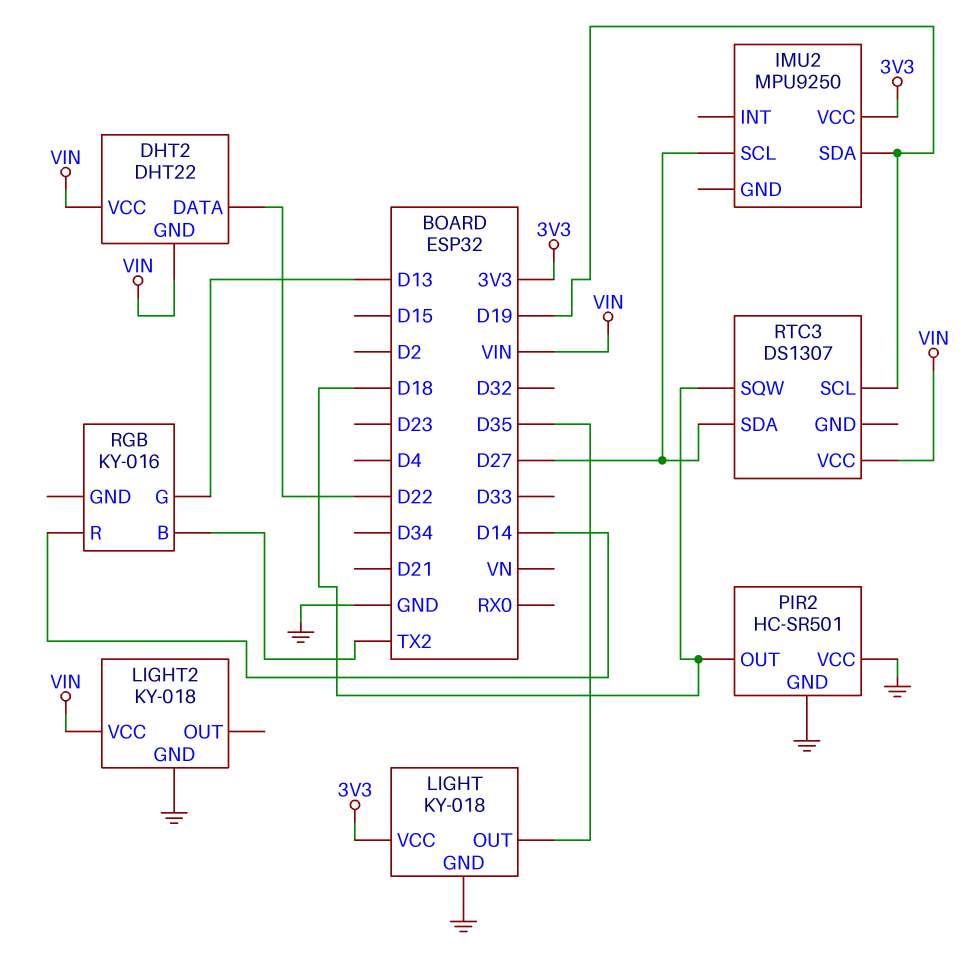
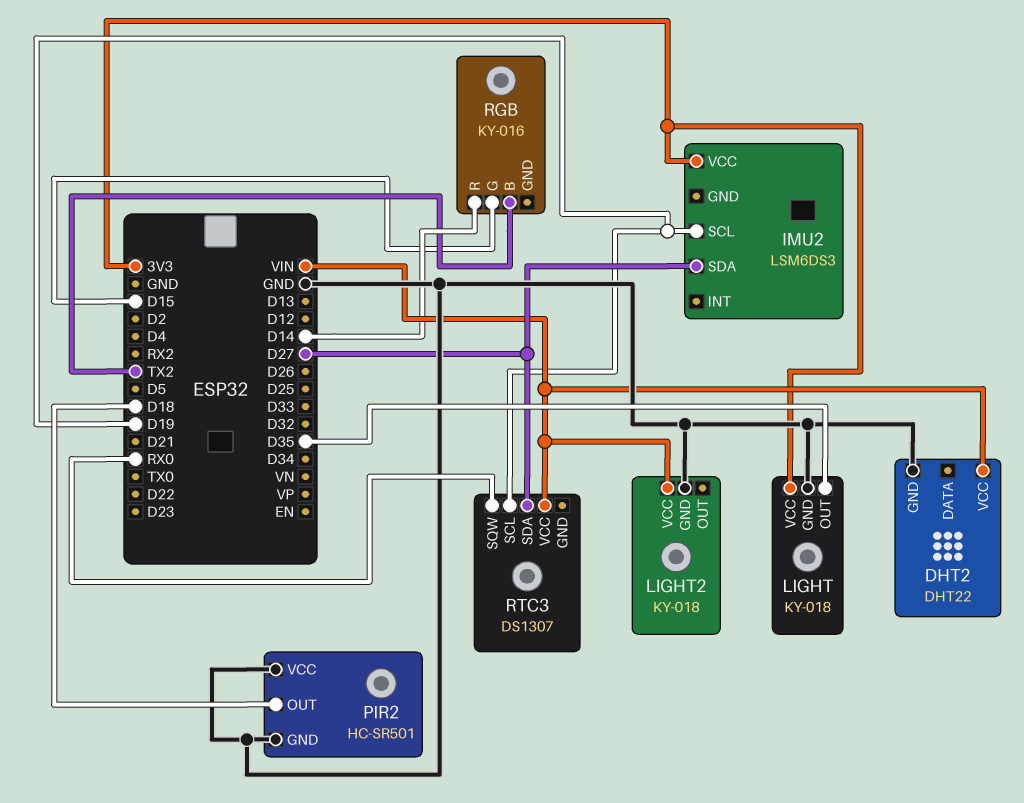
DHT2 pin DATA: D22 -> none
DHT2 pin GND: VIN -> GND
IMU2: MPU9250 -> LSM6DS3
IMU2 pin SCL: D27 -> D19
IMU2 pin SDA: D19 -> D27
RGB pin G: D13 -> D15
RTC3 pin SQW: D18 -> RX0

